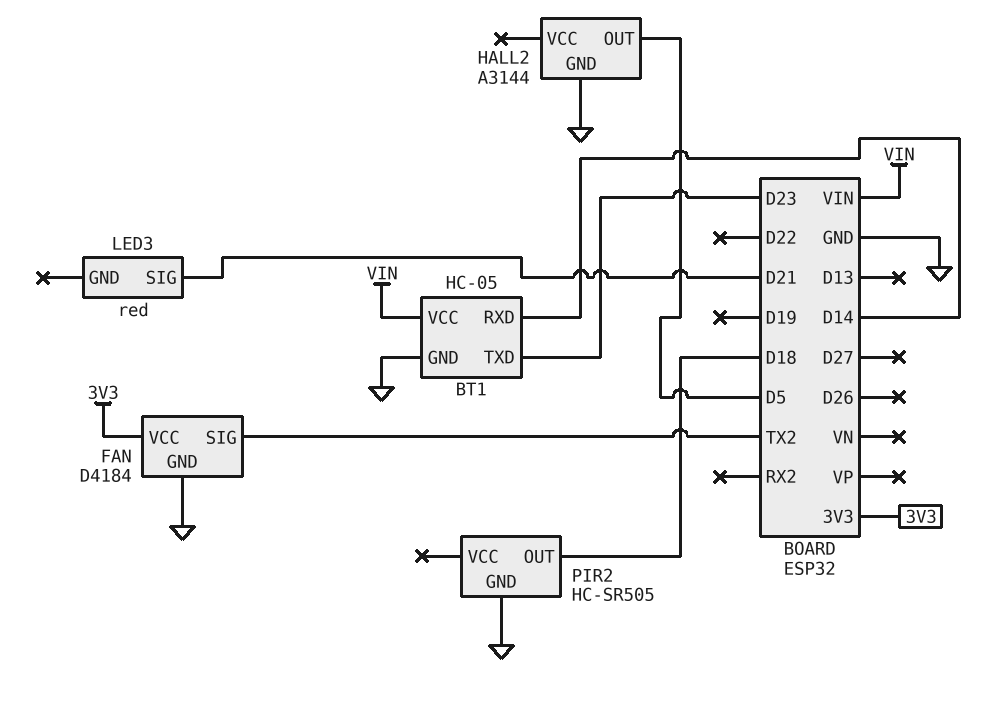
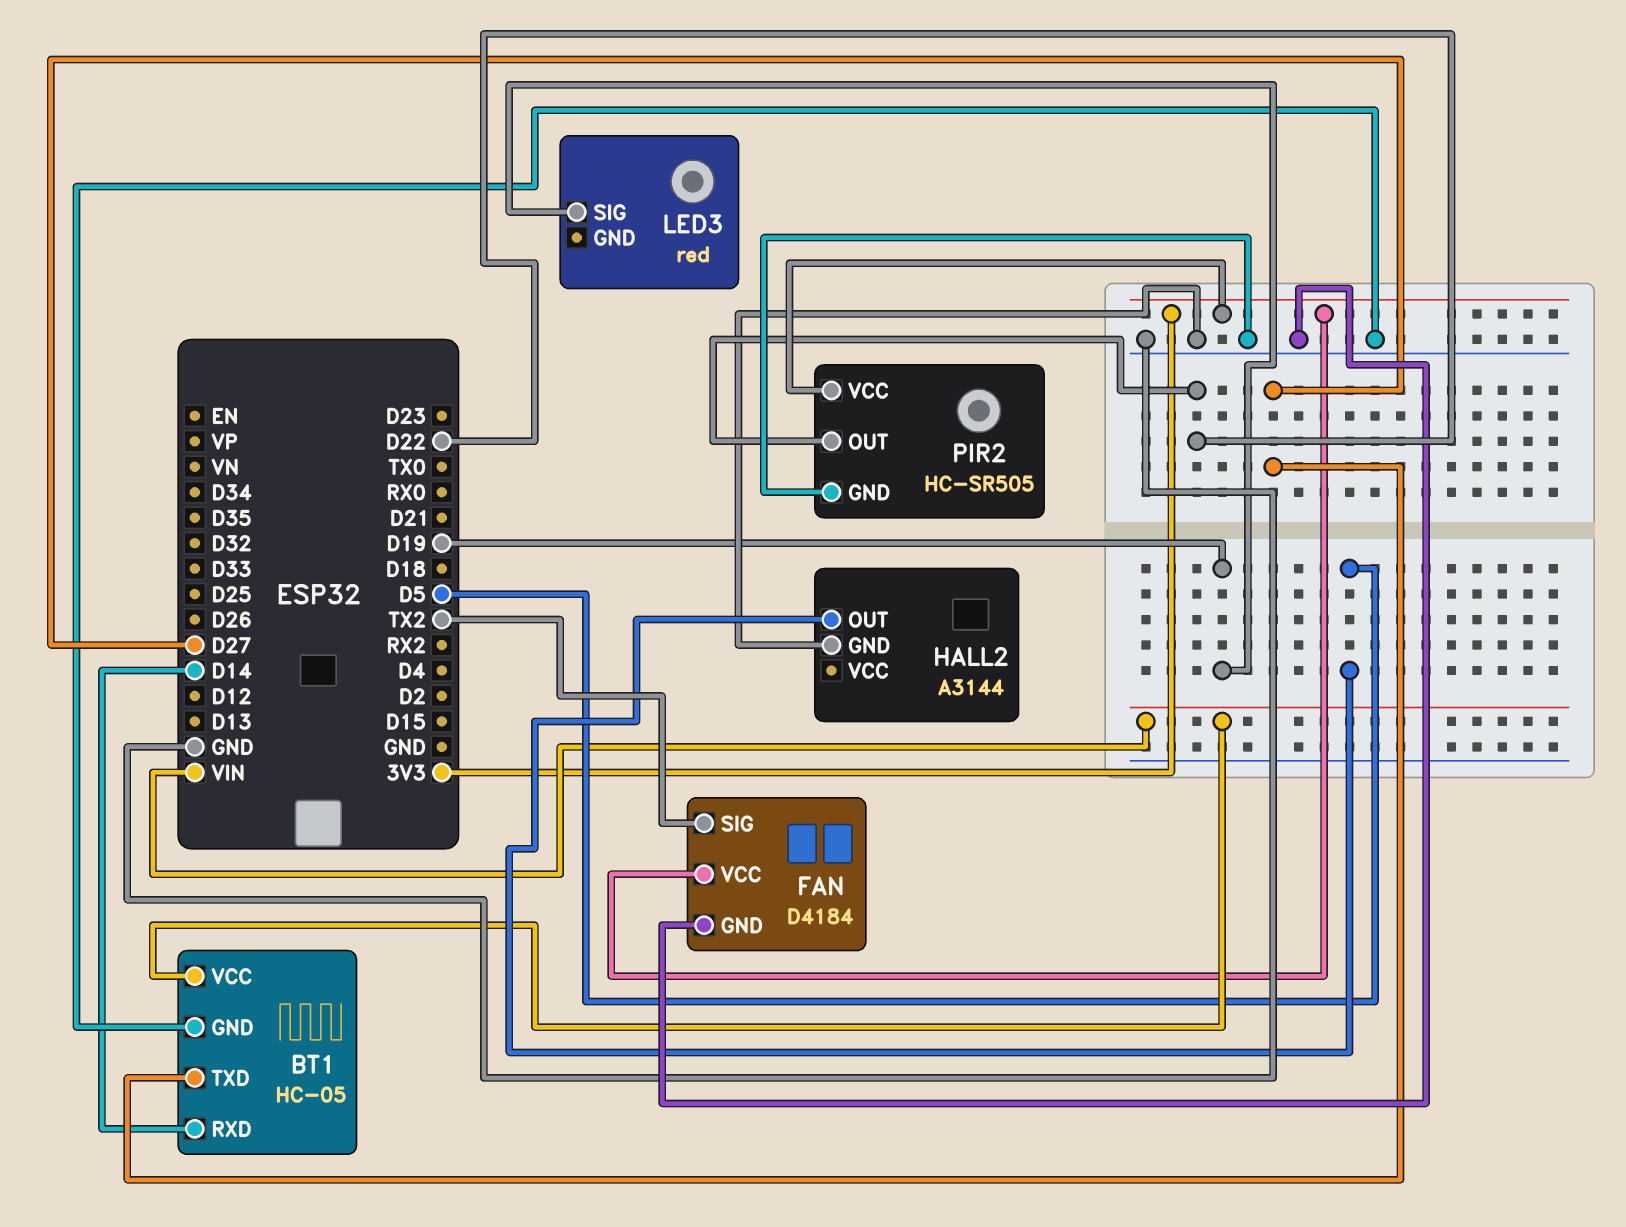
BT1 pin TXD: D23 -> D27
LED3 pin SIG: D21 -> D19
PIR2 pin OUT: D18 -> D22
PIR2 pin VCC: none -> 3V3

